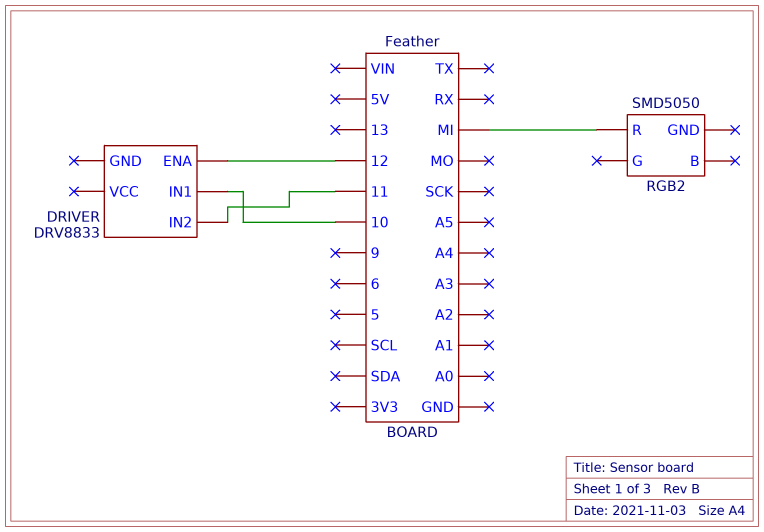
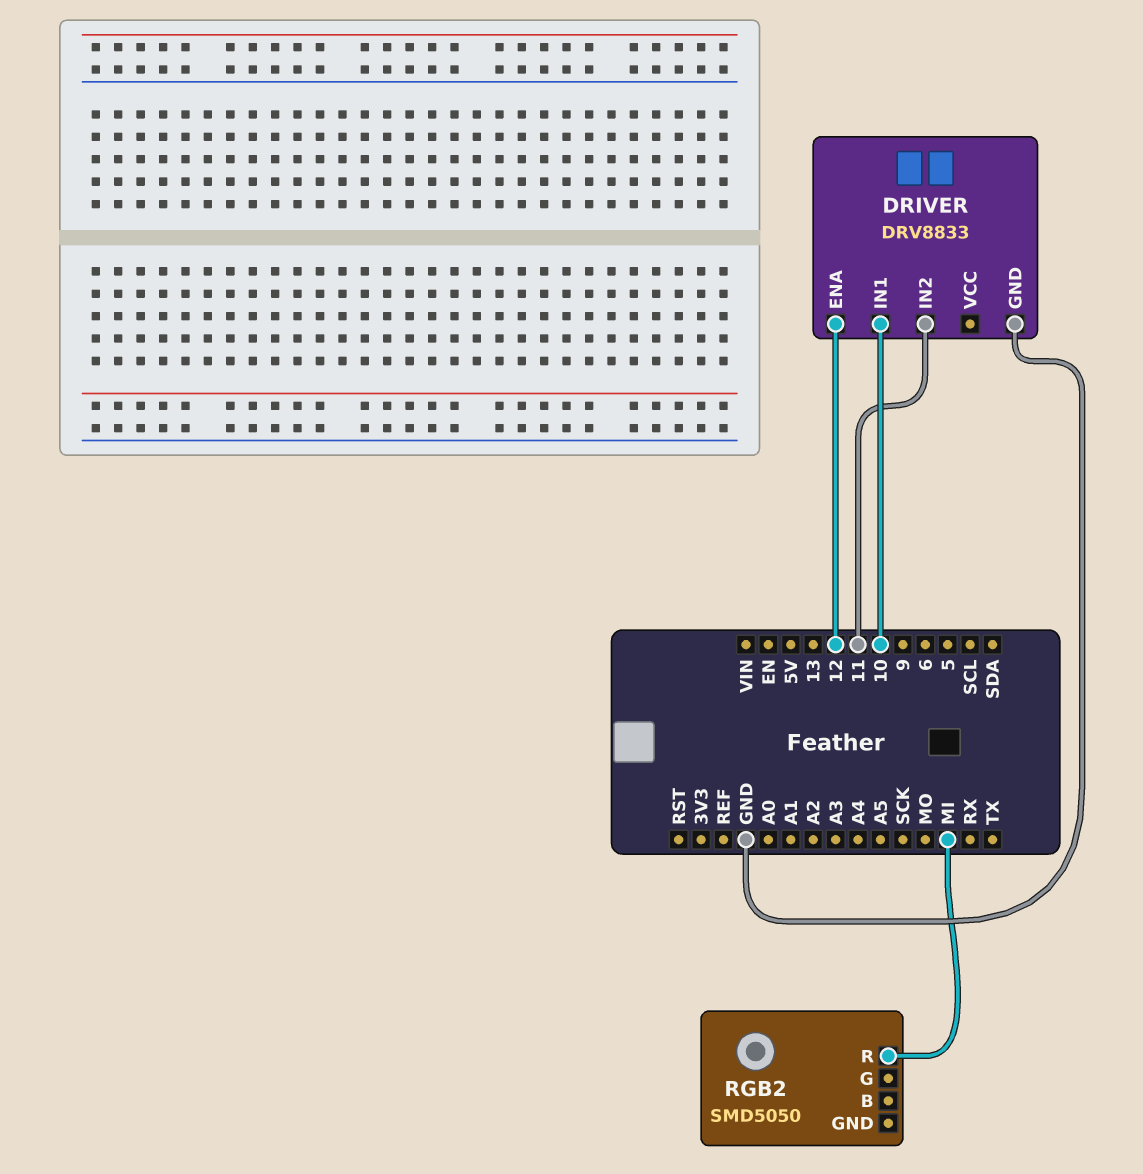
DRIVER pin GND: none -> GND

